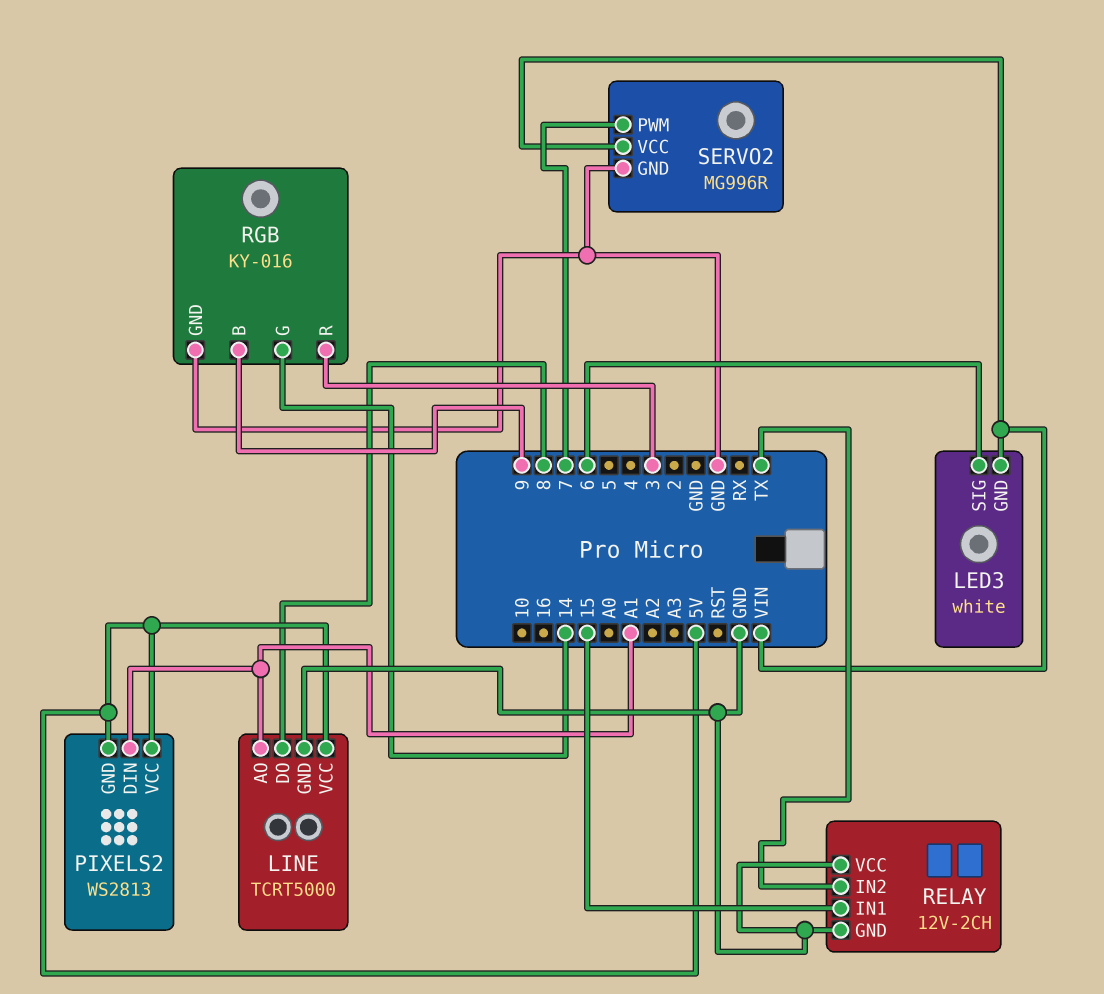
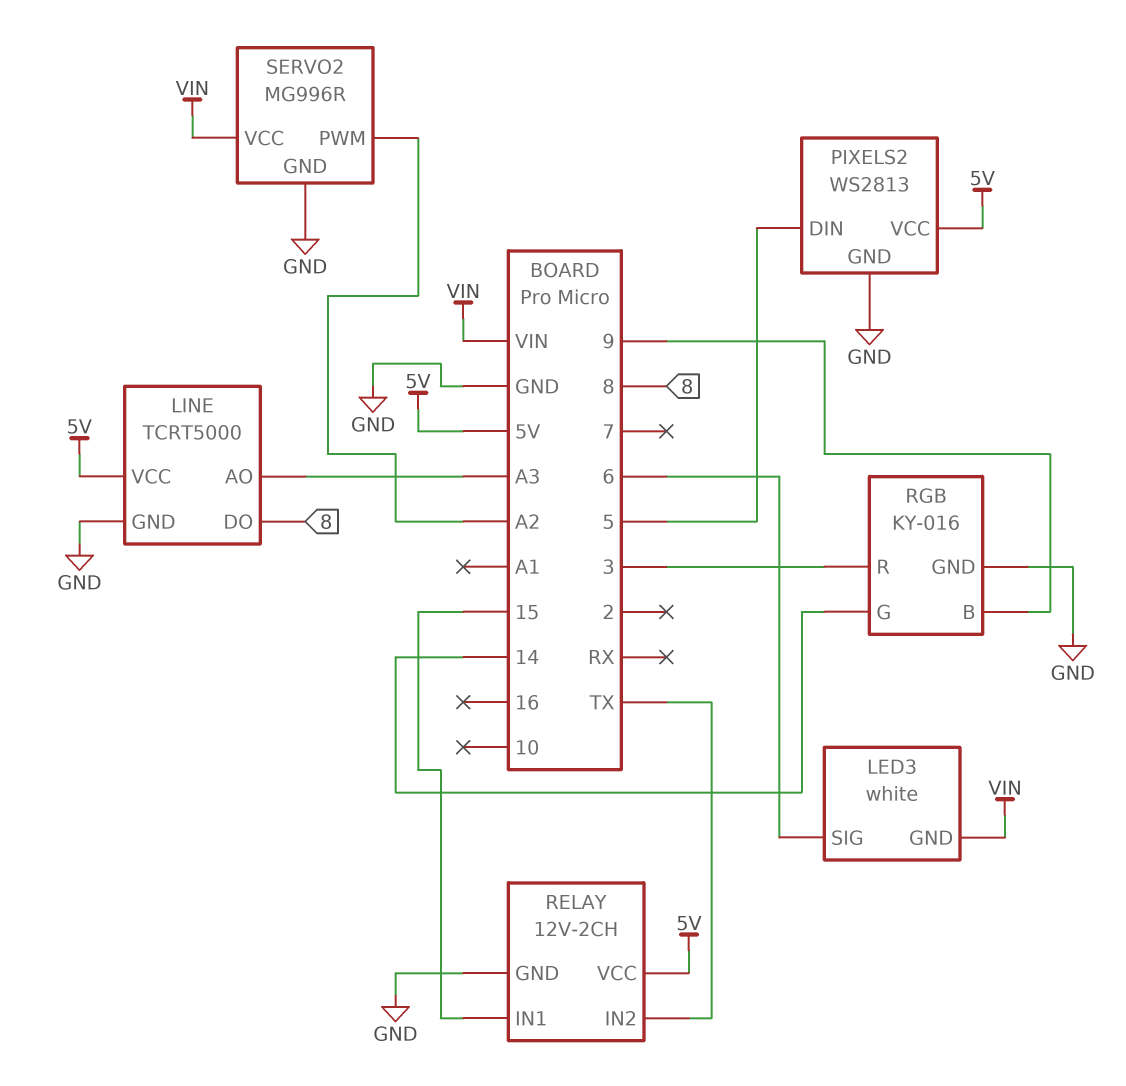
LINE pin AO: A1 -> A3
PIXELS2 pin DIN: A1 -> 5
PIXELS2 pin GND: 5V -> GND
RELAY pin VCC: GND -> 5V
SERVO2 pin PWM: 7 -> A2

